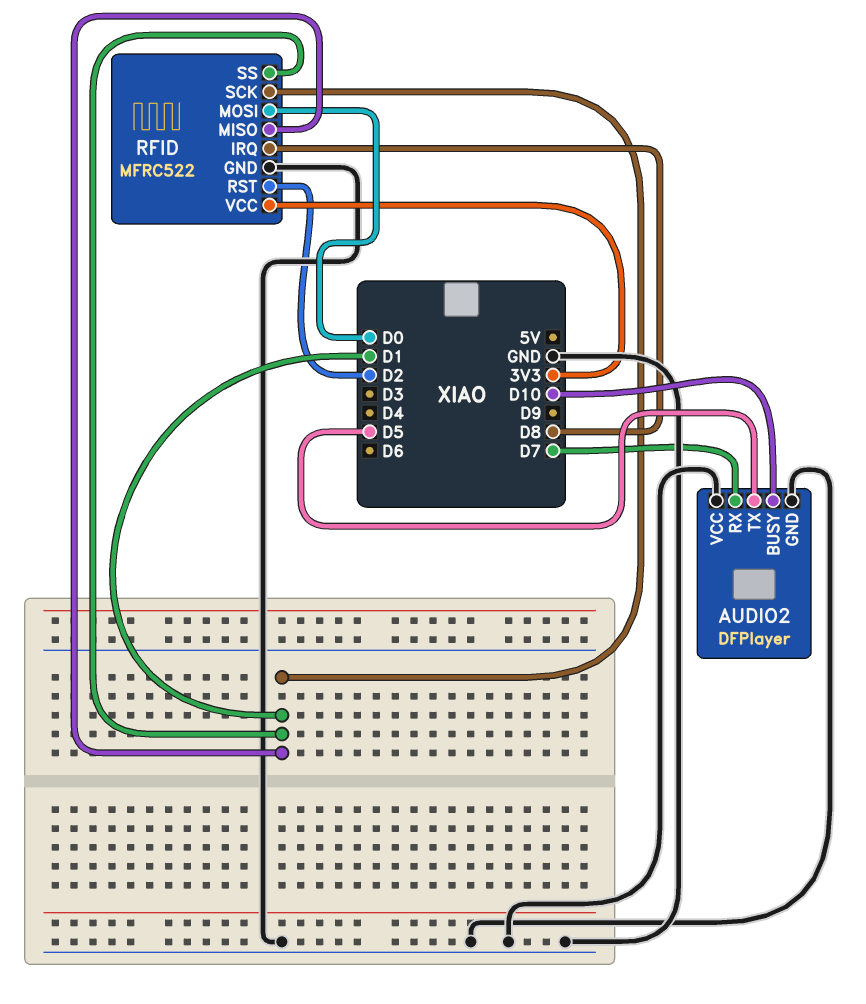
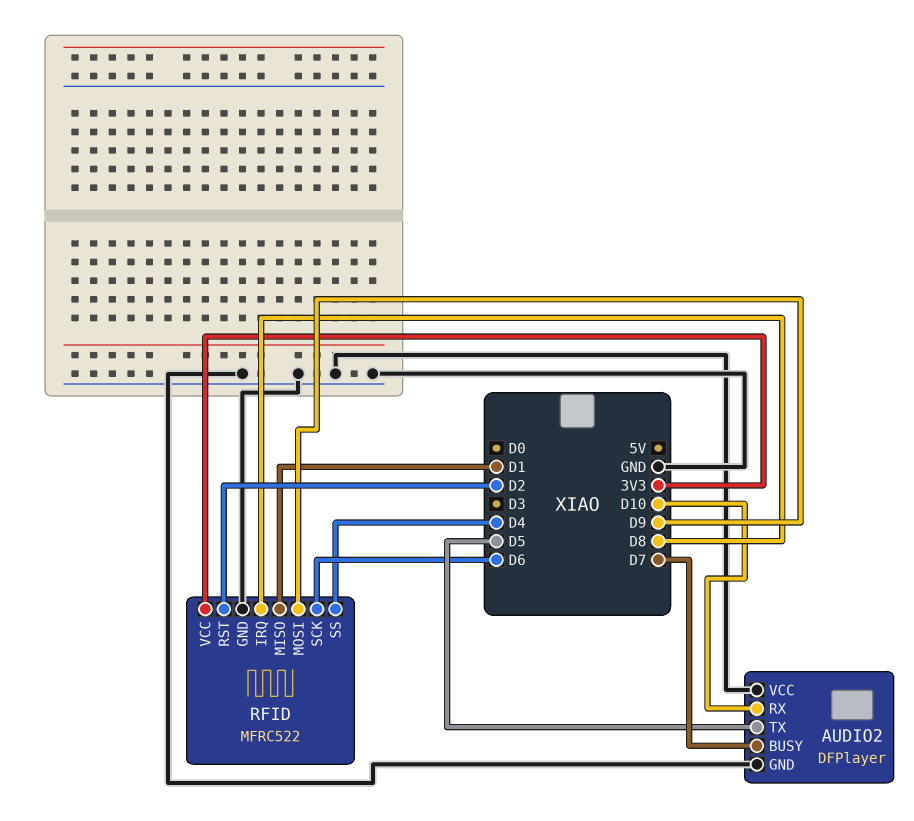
AUDIO2 pin BUSY: D10 -> D7
AUDIO2 pin RX: D7 -> D10
RFID pin MOSI: D0 -> D9
RFID pin SCK: D1 -> D6
RFID pin SS: D1 -> D4

